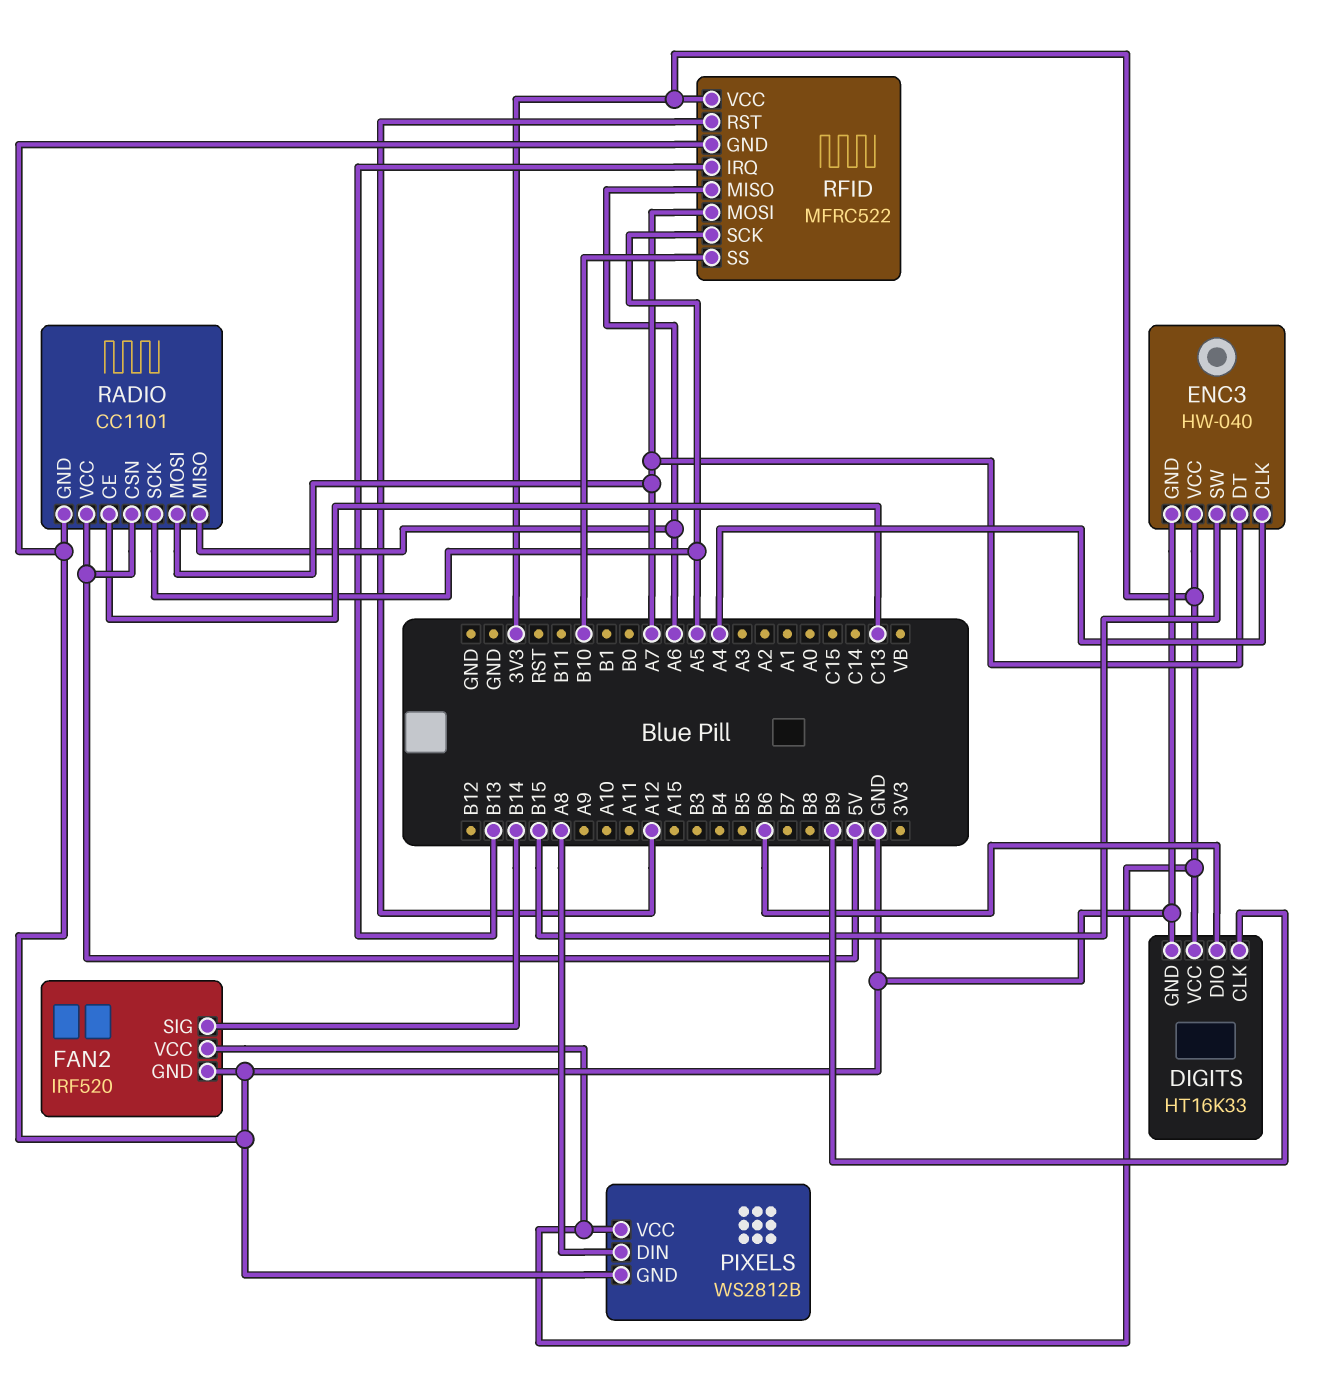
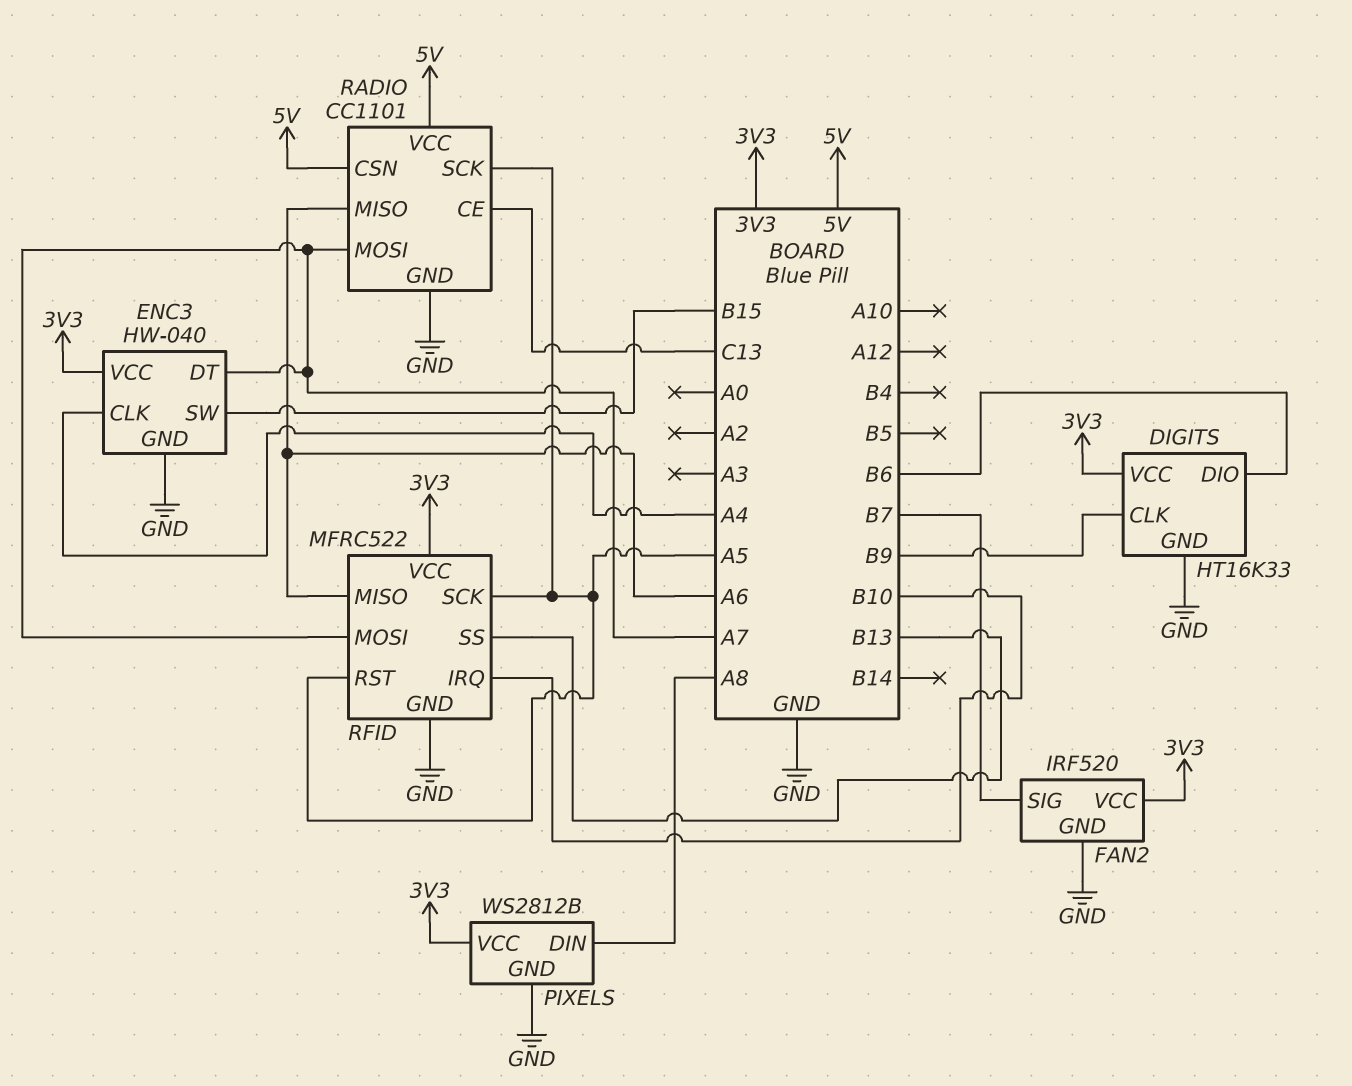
FAN2 pin SIG: B14 -> B7
RFID pin IRQ: B13 -> B10
RFID pin RST: A12 -> A5
RFID pin SS: B10 -> B13

